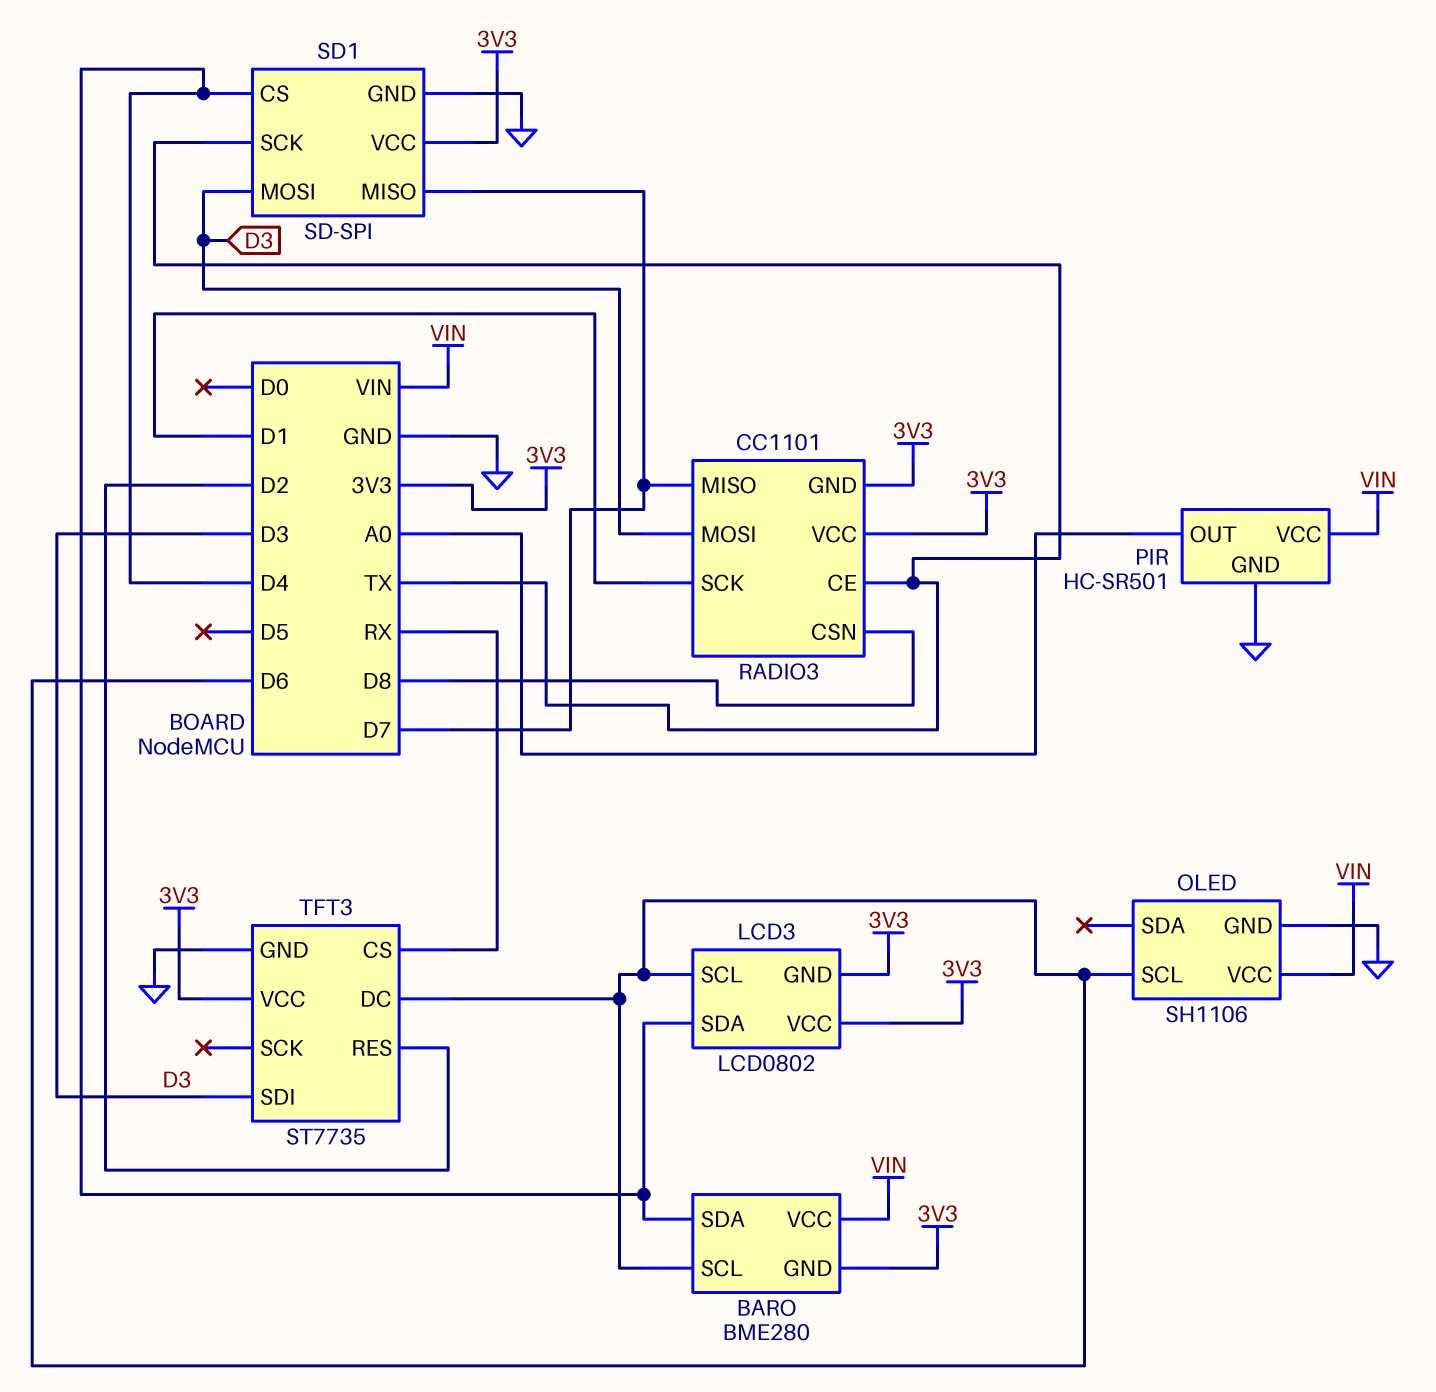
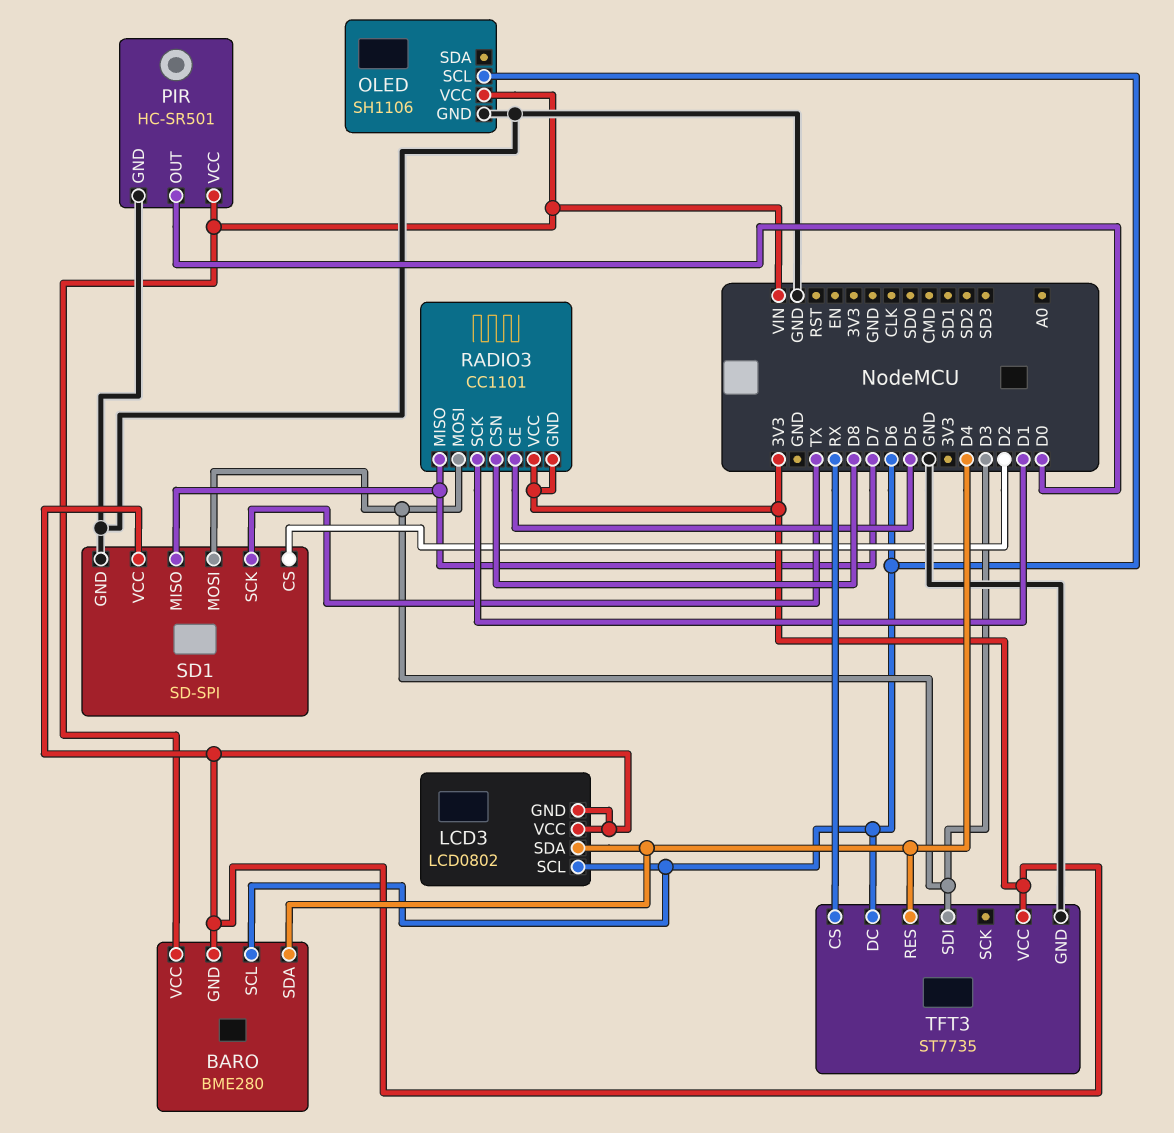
PIR pin OUT: A0 -> D0
RADIO3 pin CE: TX -> D5
SD1 pin CS: D4 -> D2
TFT3 pin RES: D2 -> D4

